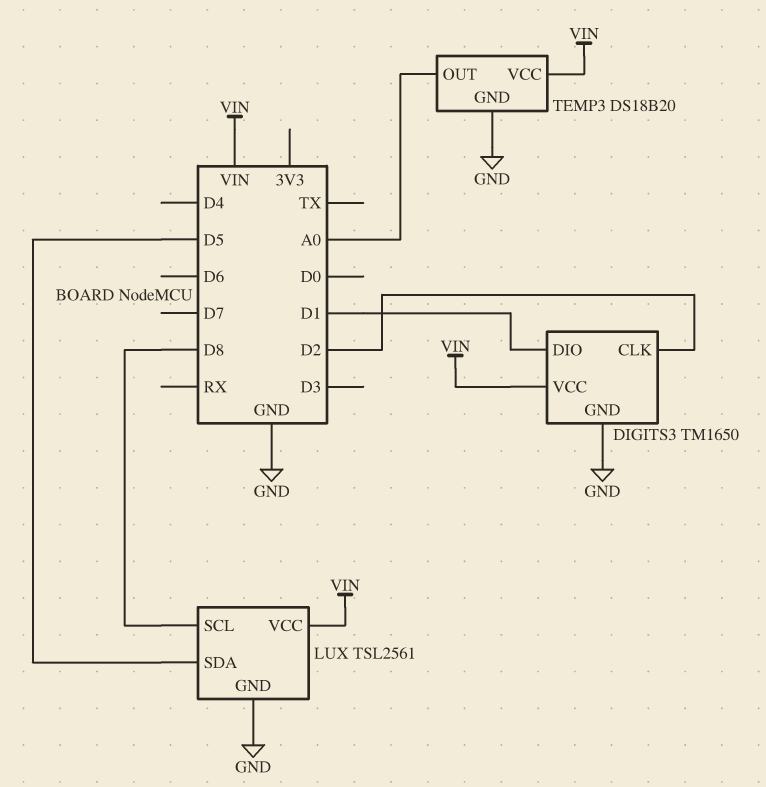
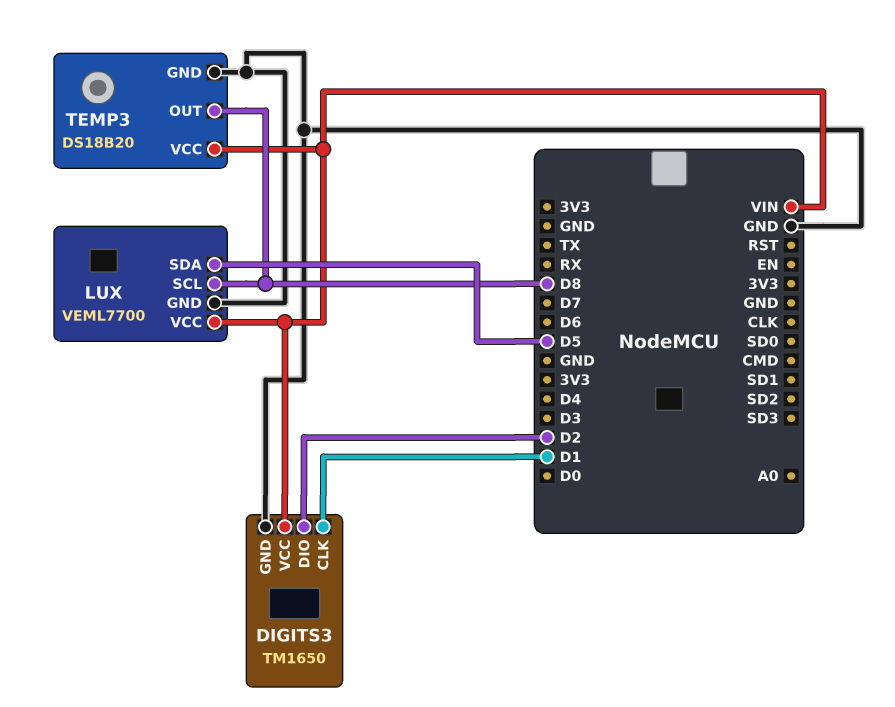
DIGITS3 pin CLK: D2 -> D1
DIGITS3 pin DIO: D1 -> D2
LUX: TSL2561 -> VEML7700
TEMP3 pin OUT: A0 -> D8

